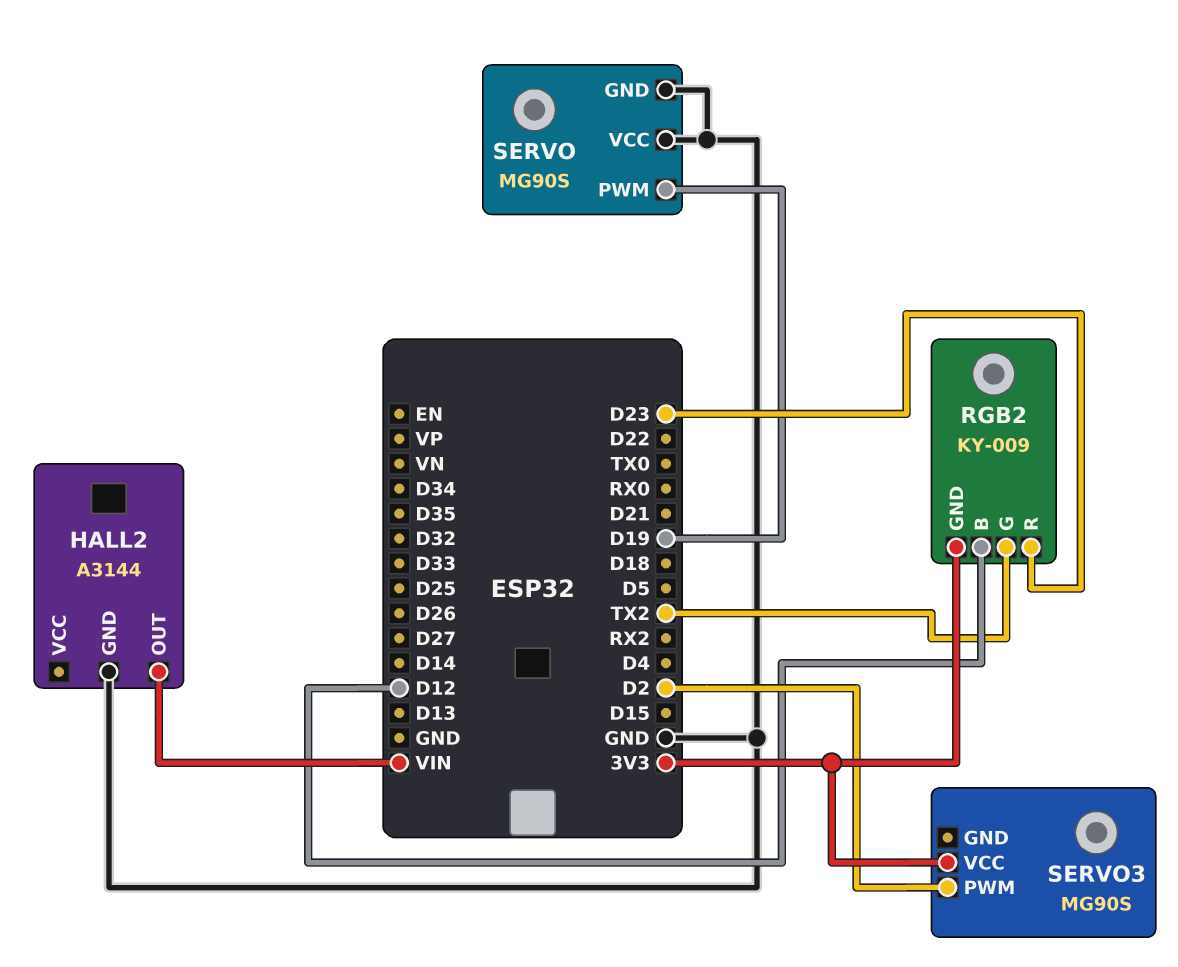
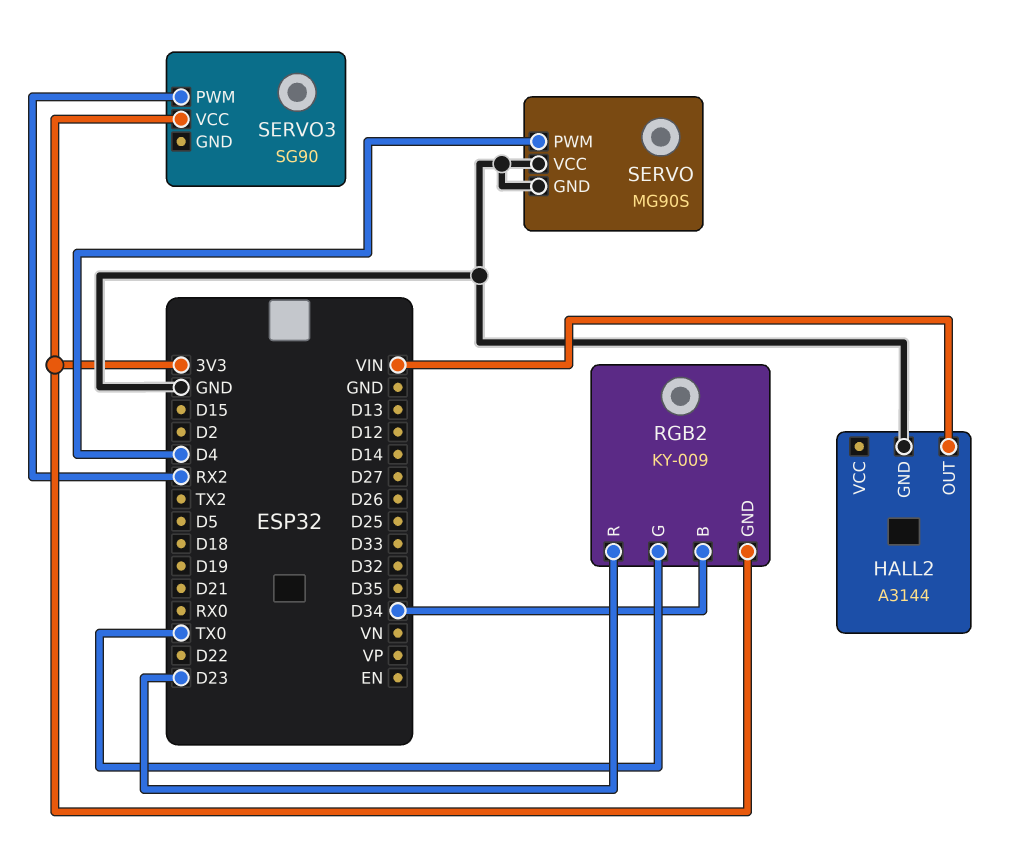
RGB2 pin B: D12 -> D34
RGB2 pin G: TX2 -> TX0
SERVO pin PWM: D19 -> D4
SERVO3: MG90S -> SG90
SERVO3 pin PWM: D2 -> RX2

